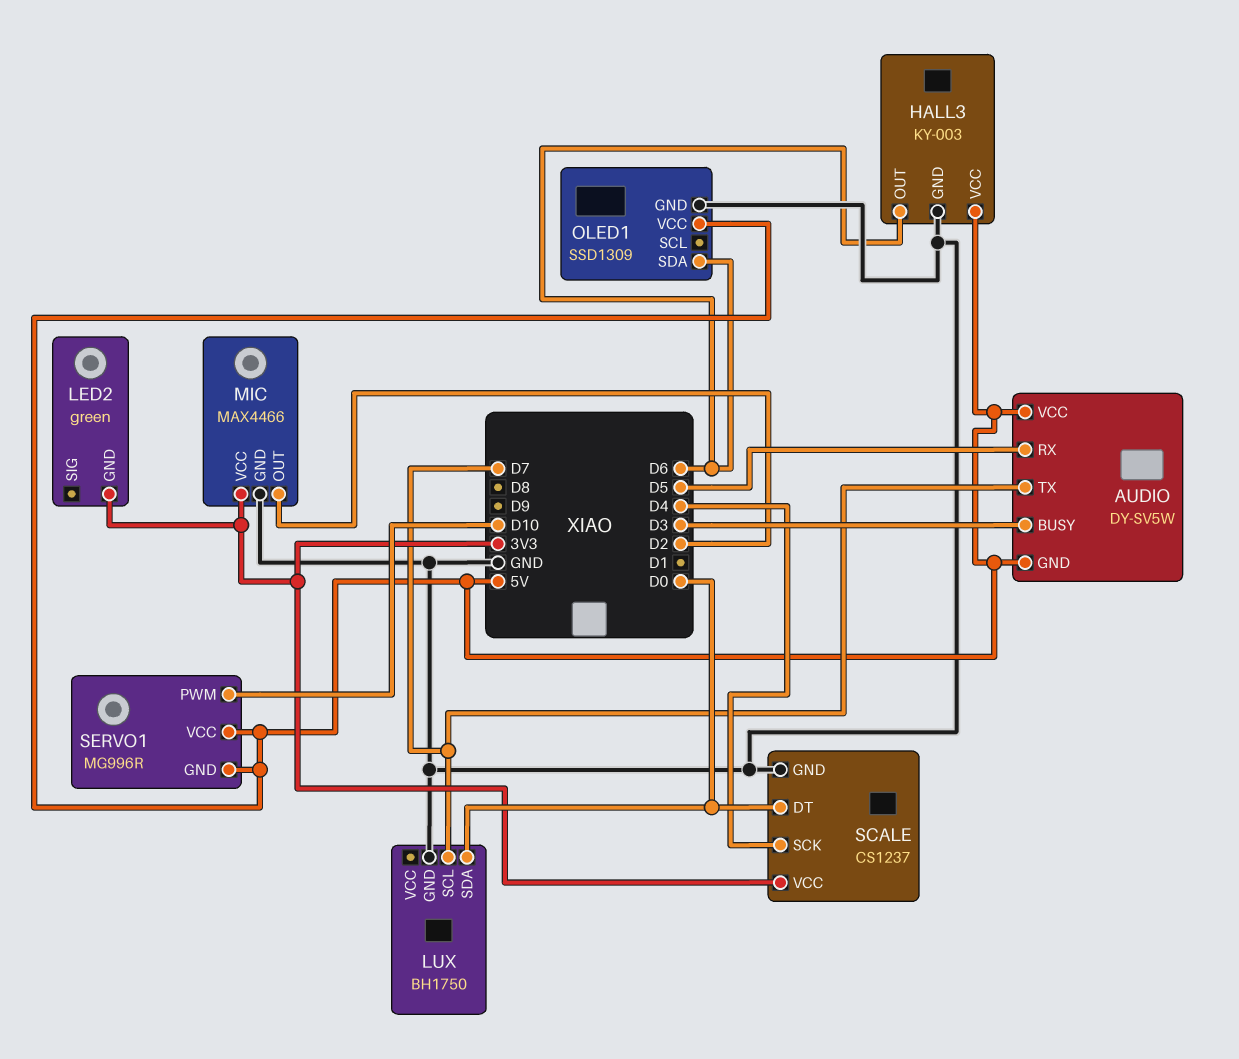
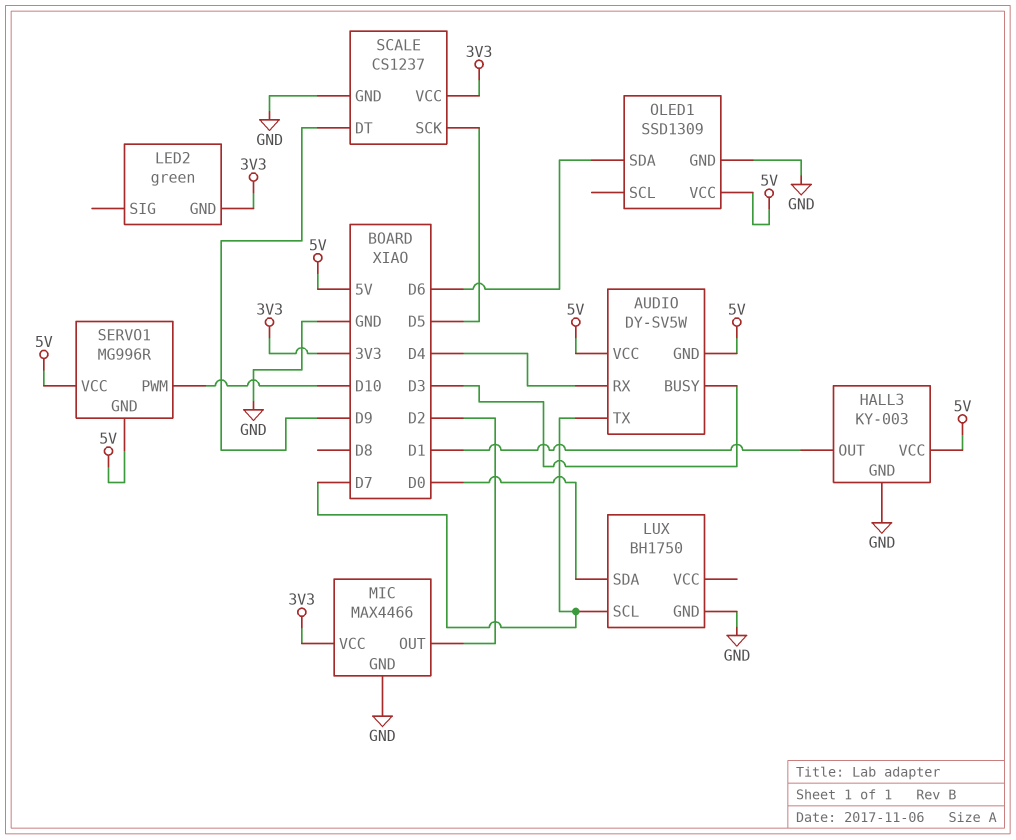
AUDIO pin RX: D5 -> D4
HALL3 pin OUT: D6 -> D1
SCALE pin DT: D0 -> D9
SCALE pin SCK: D4 -> D5

